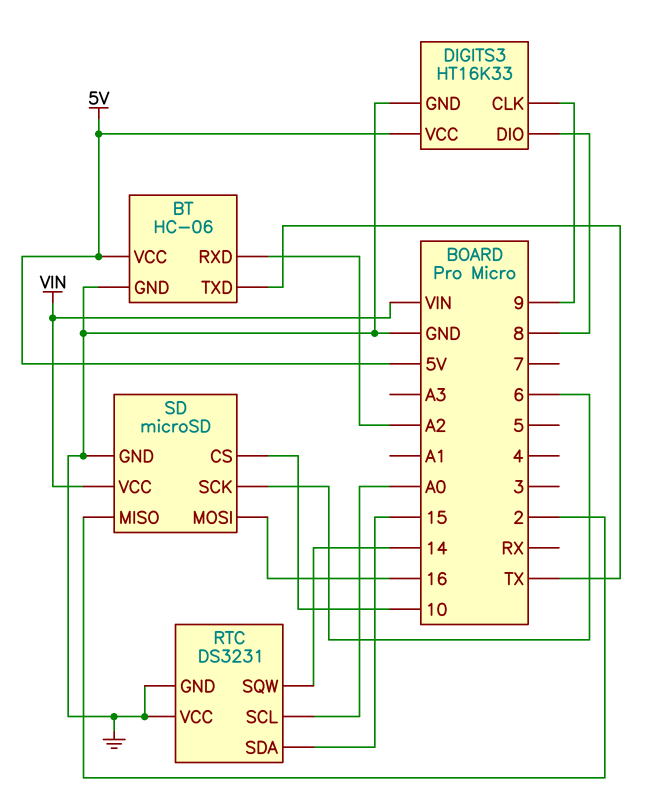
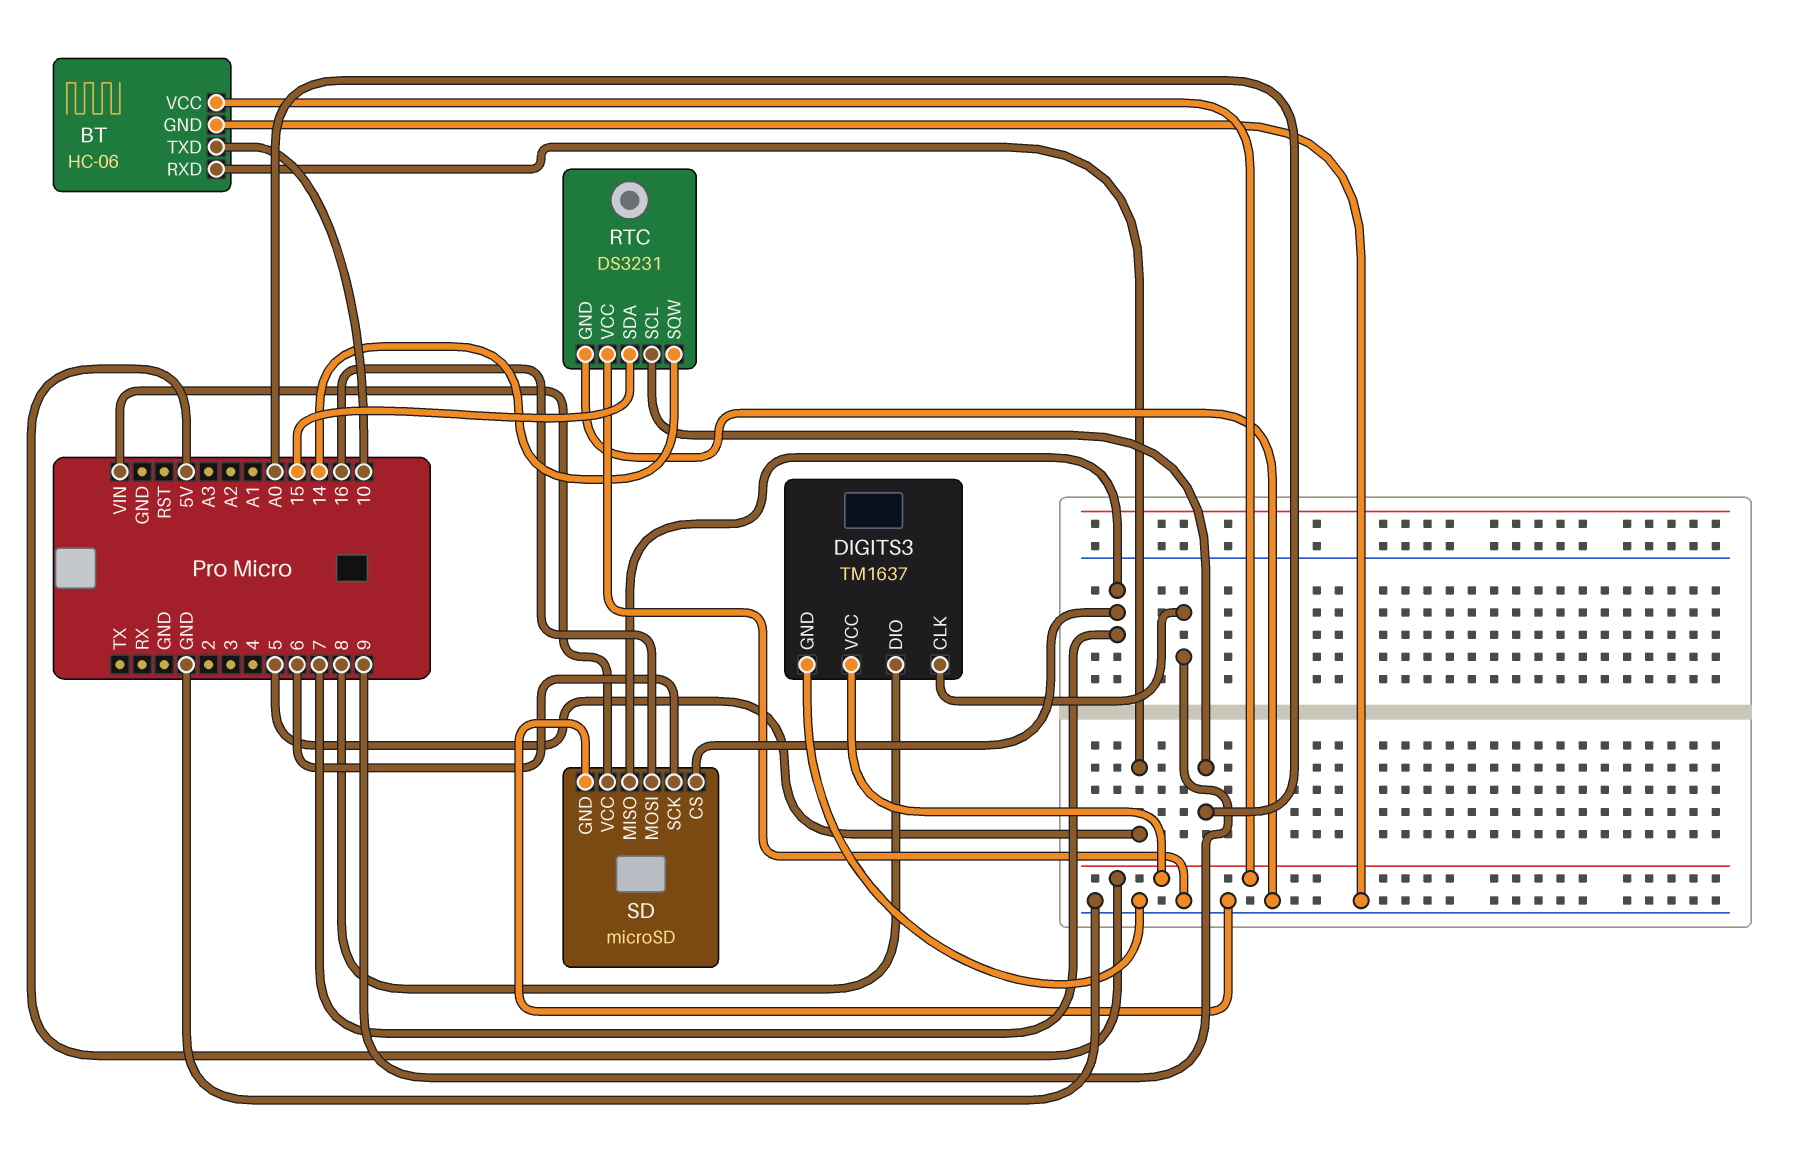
BT pin RXD: A2 -> 5
BT pin TXD: TX -> 10
DIGITS3: HT16K33 -> TM1637
SD pin CS: 10 -> 7
SD pin MISO: 2 -> 7

